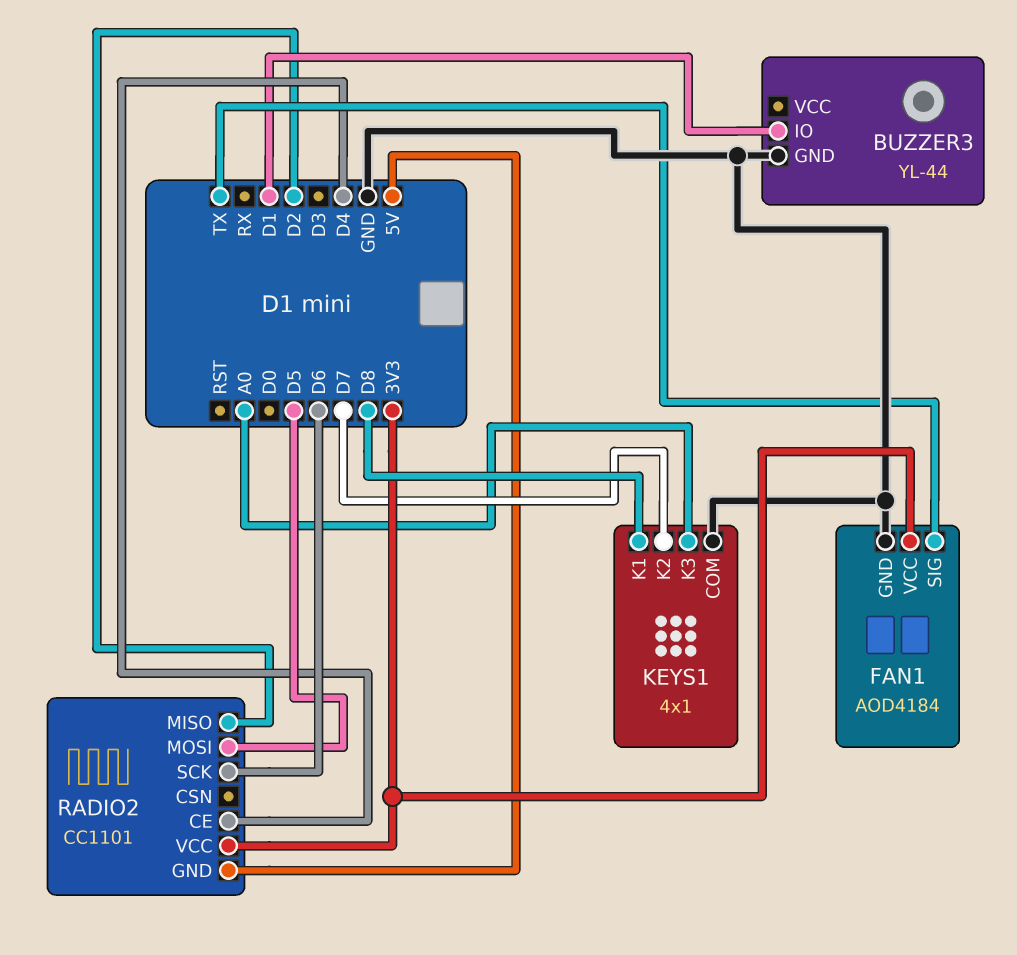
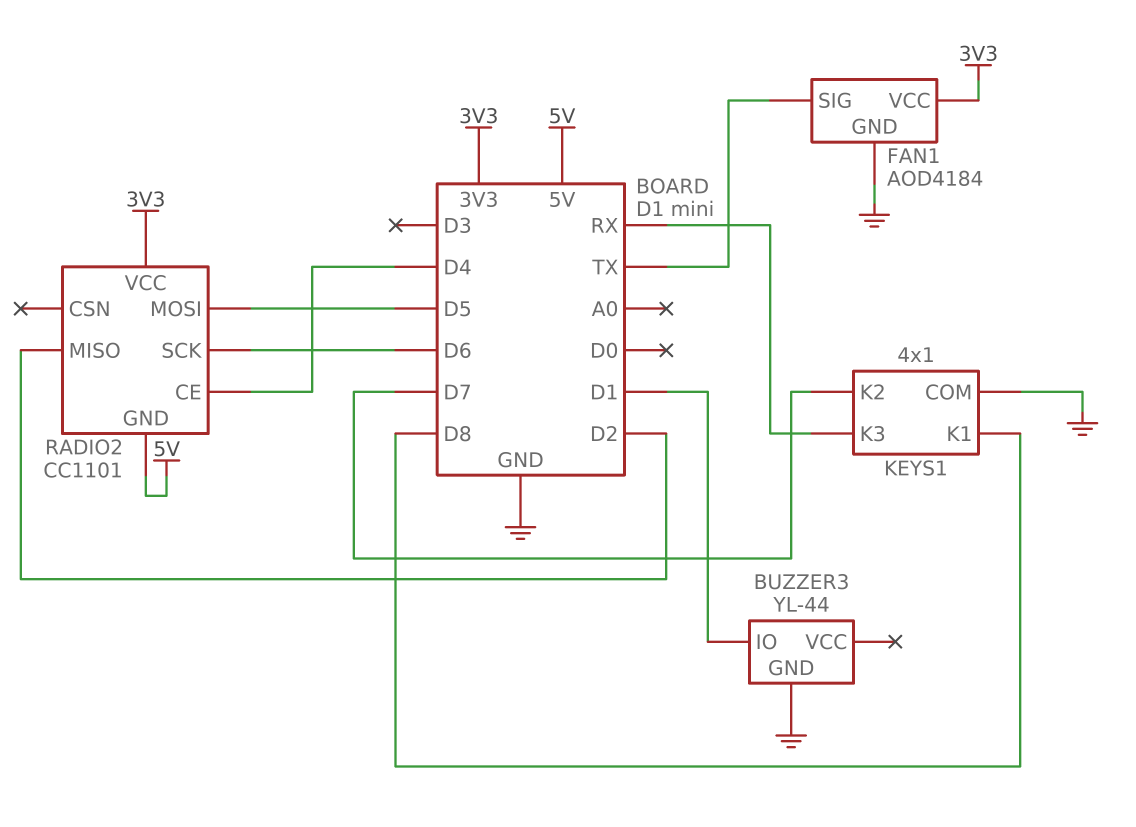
KEYS1 pin K3: A0 -> RX

